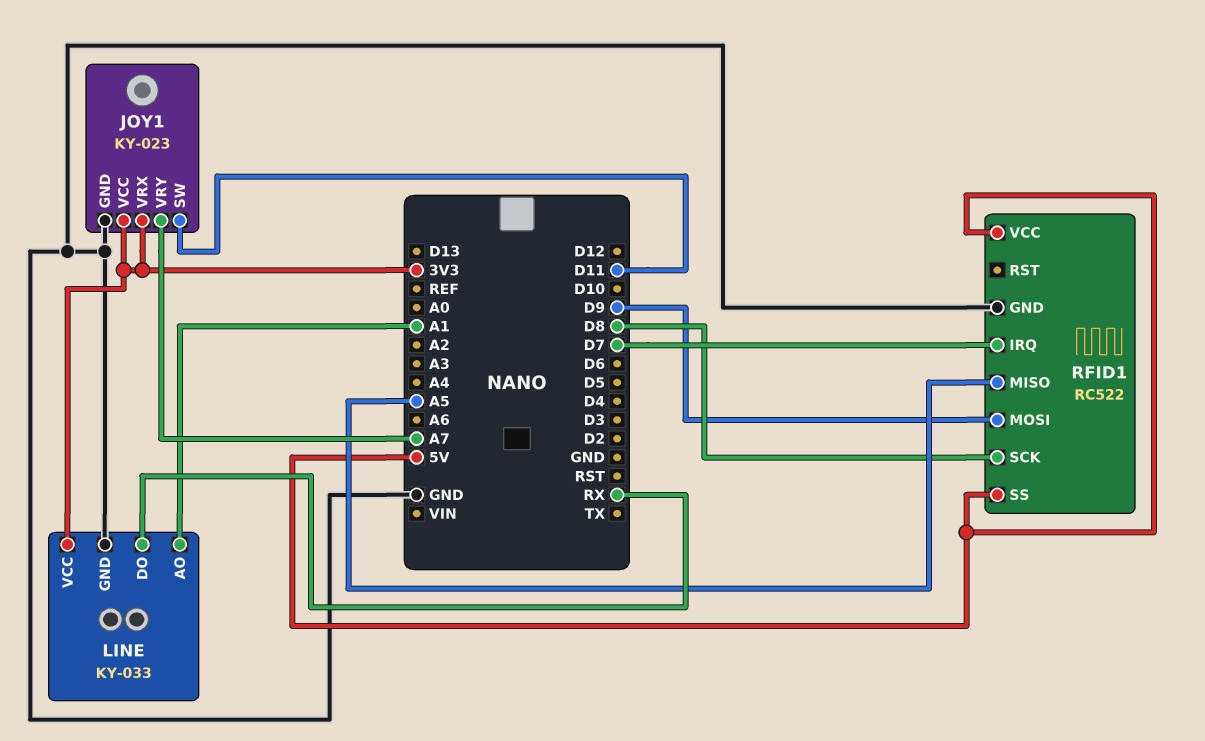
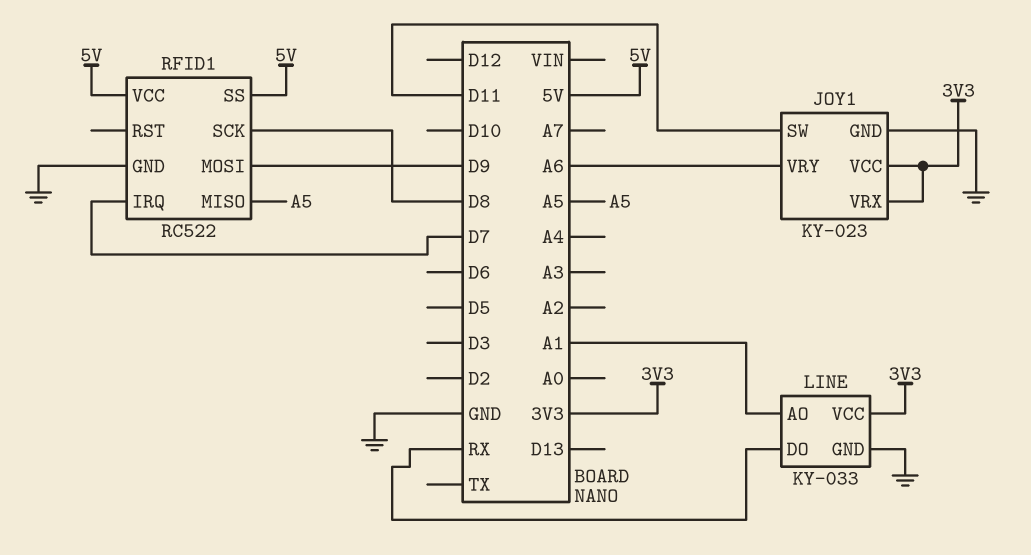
JOY1 pin VRY: A7 -> A6

